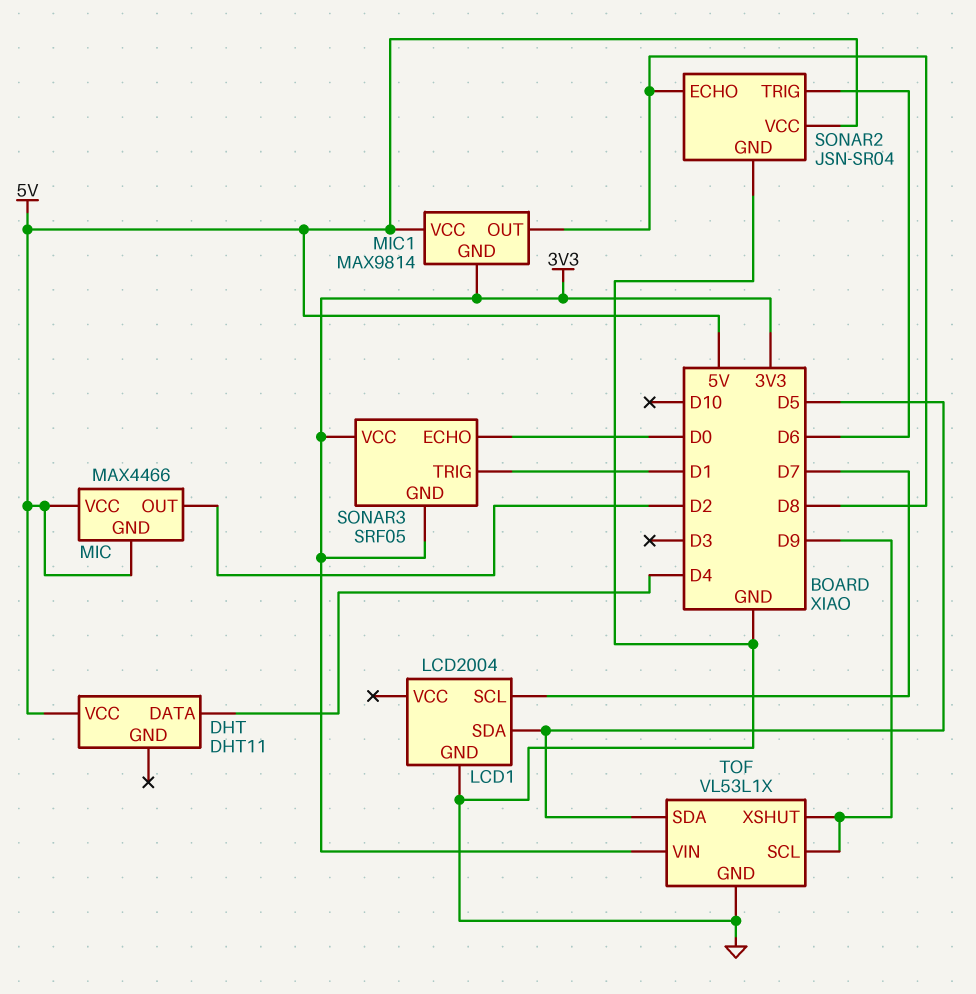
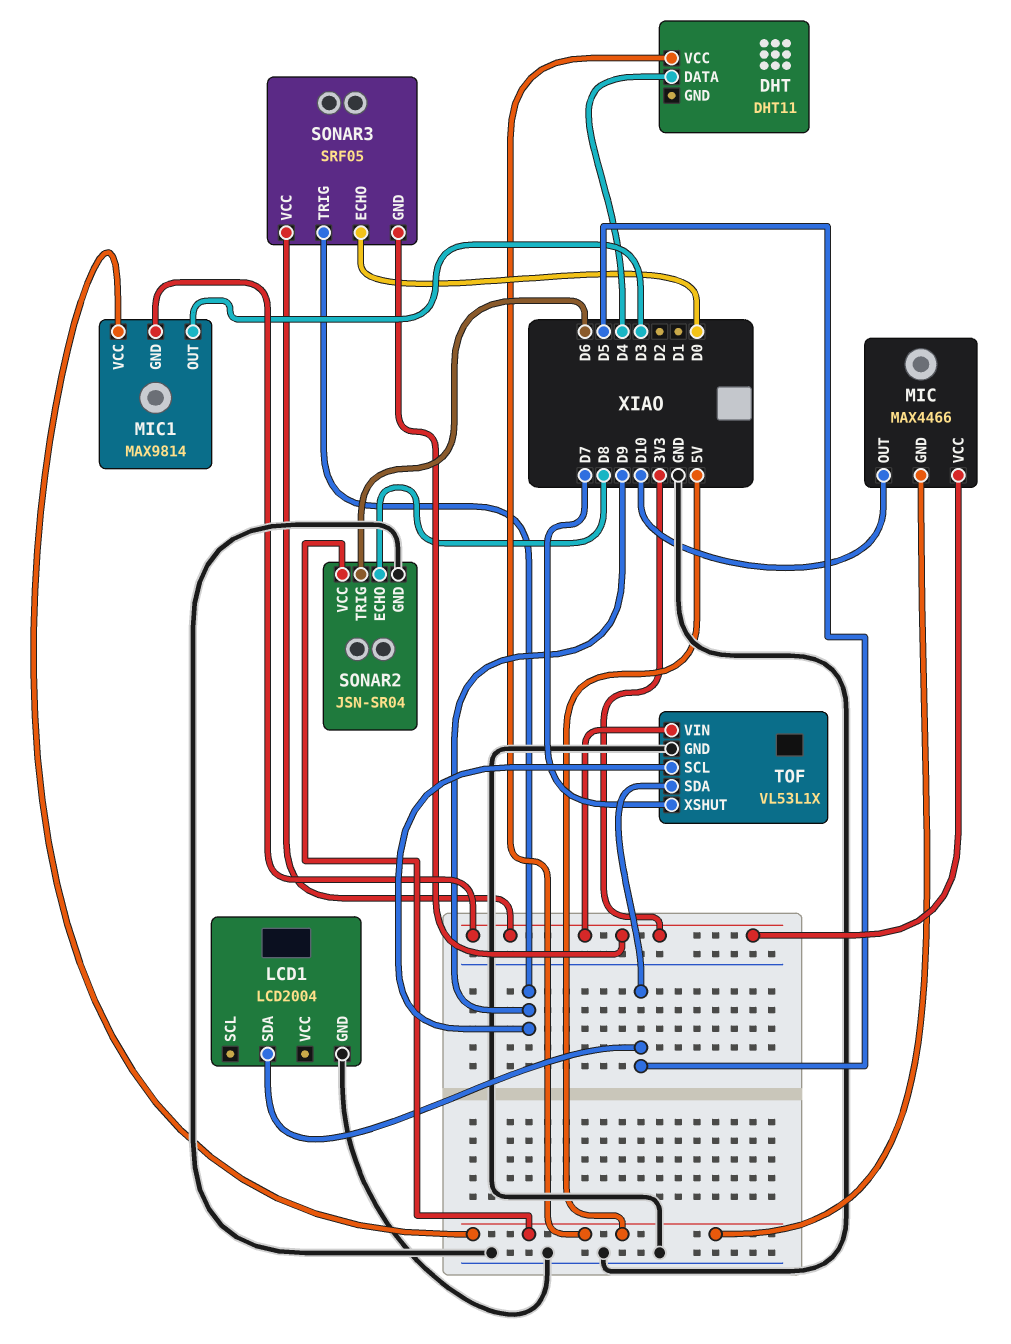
LCD1 pin SCL: D7 -> none
MIC pin OUT: D2 -> D10
MIC pin VCC: 5V -> 3V3
MIC1 pin OUT: D8 -> D3
SONAR3 pin TRIG: D1 -> D9
TOF pin XSHUT: D9 -> D7

